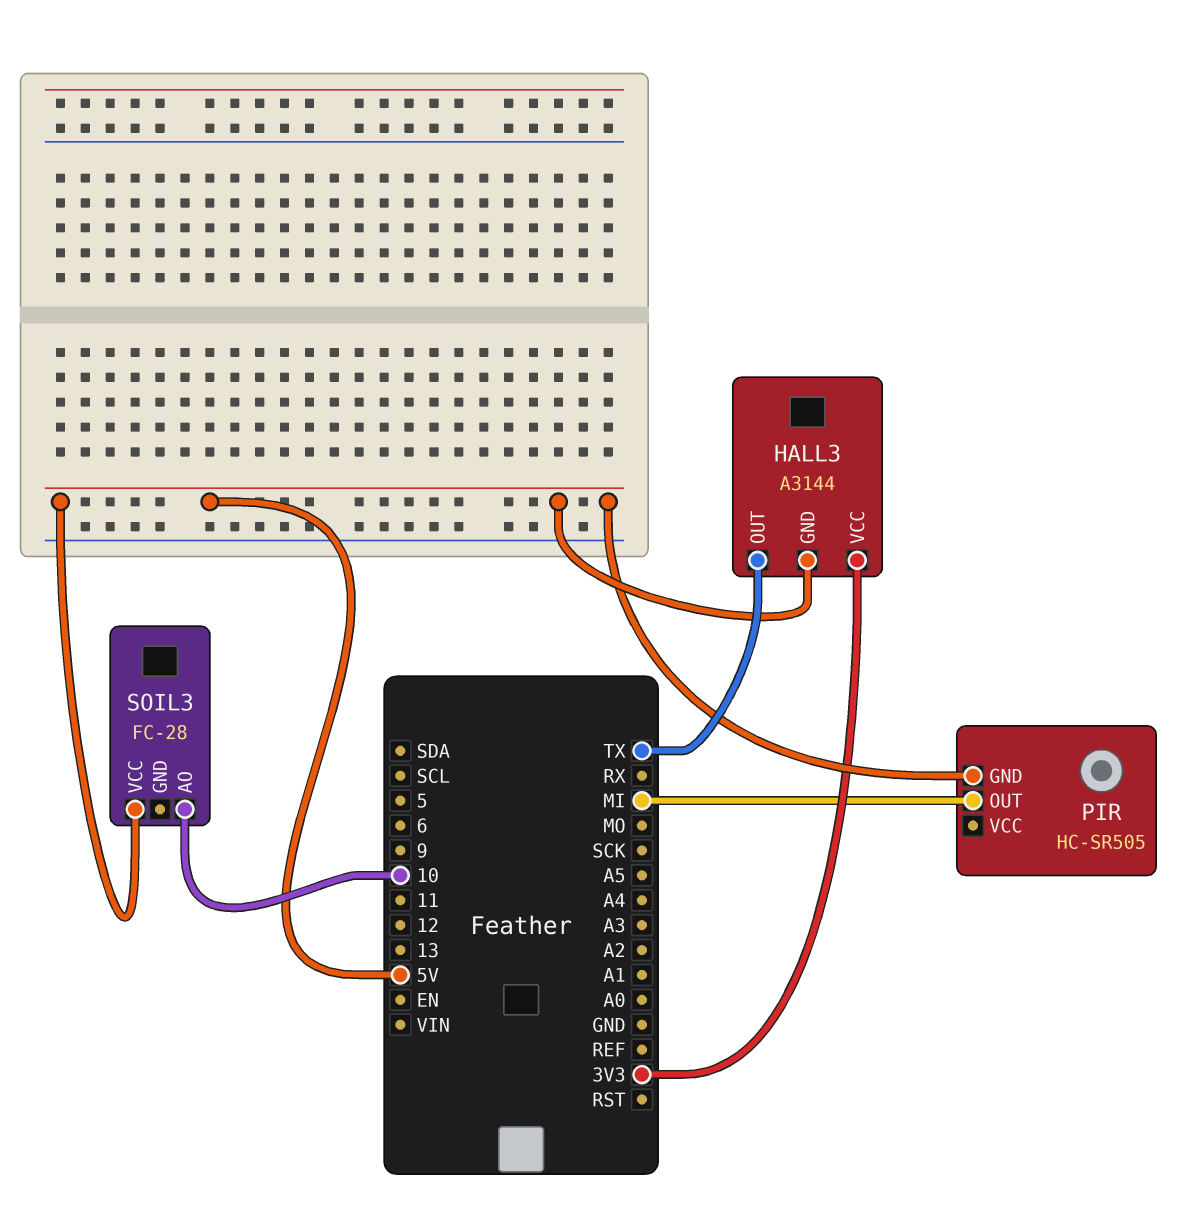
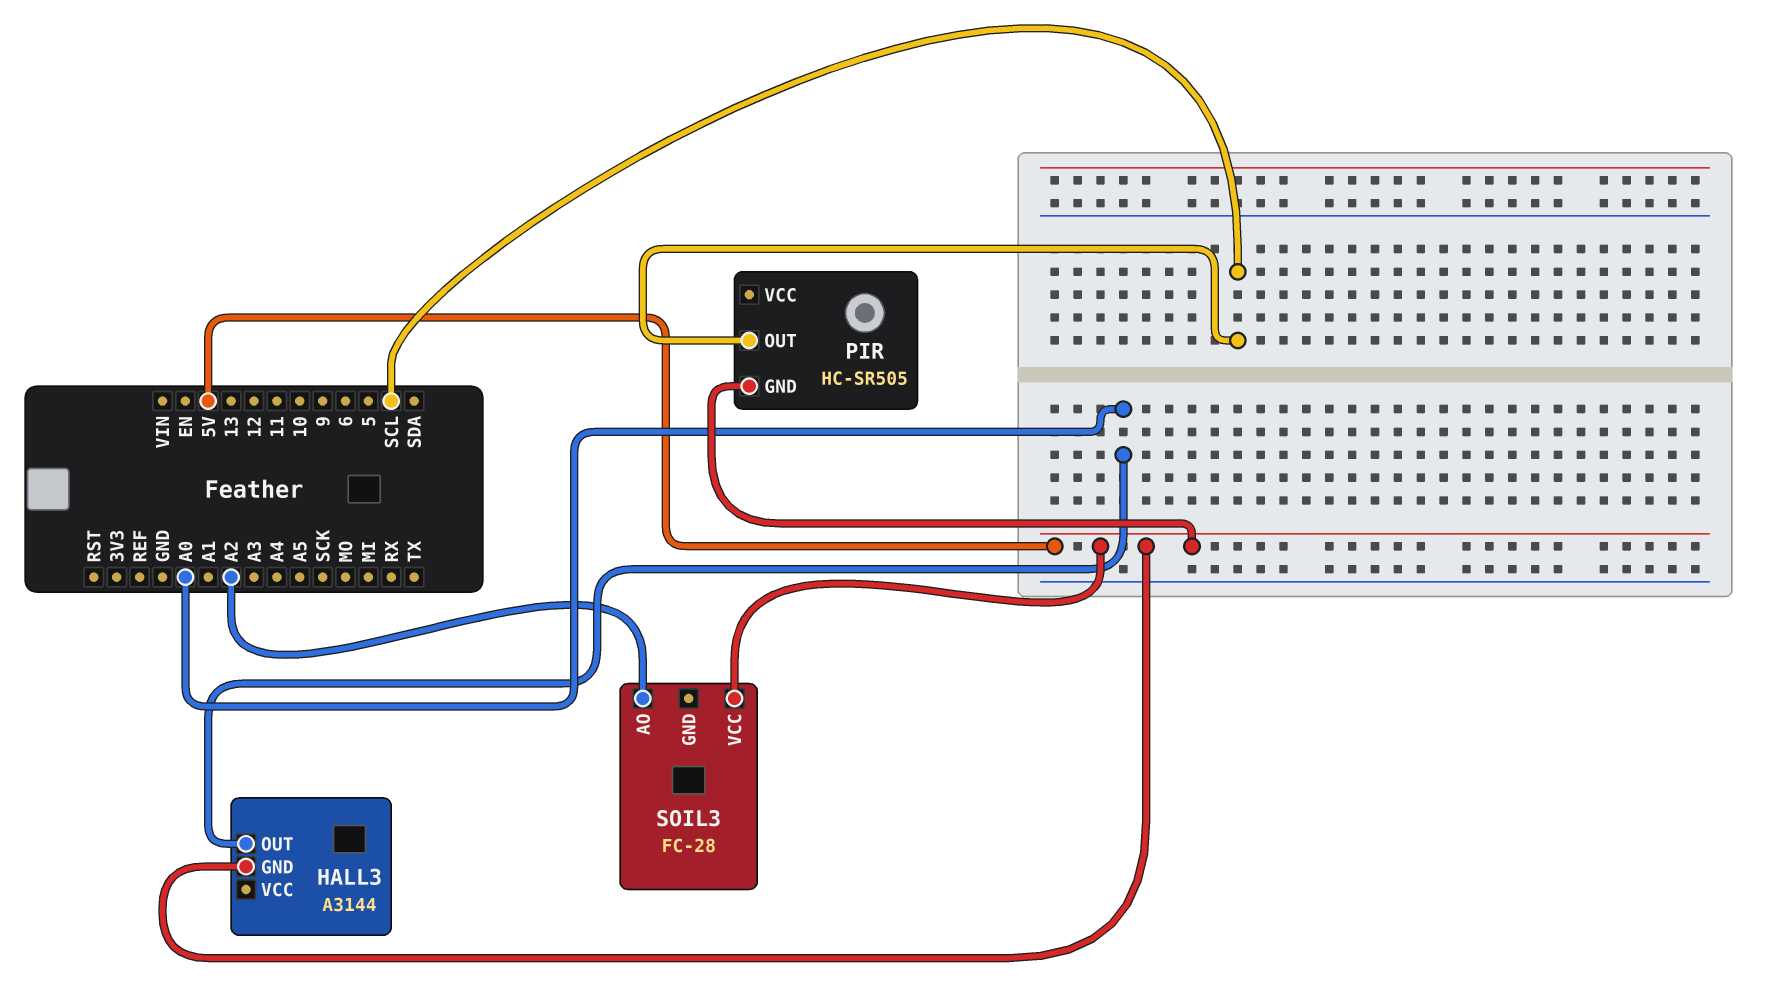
HALL3 pin OUT: TX -> A0
HALL3 pin VCC: 3V3 -> none
PIR pin OUT: MI -> SCL
SOIL3 pin AO: 10 -> A2

